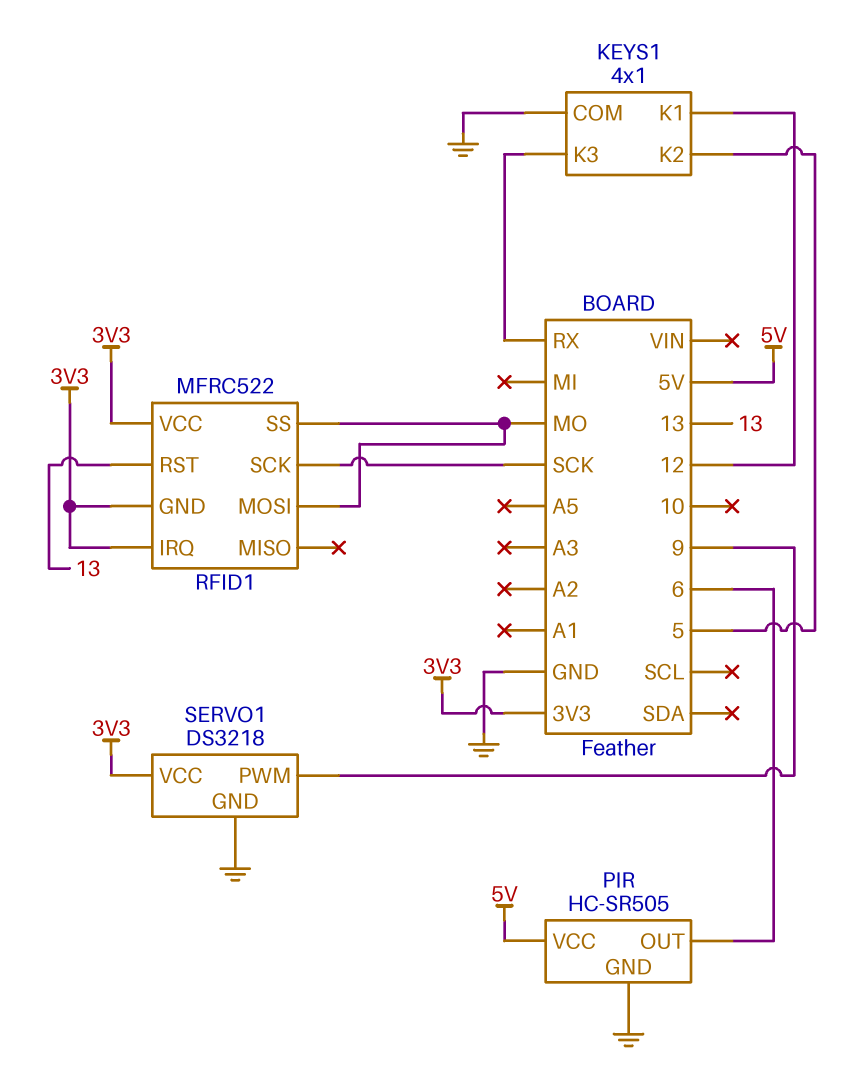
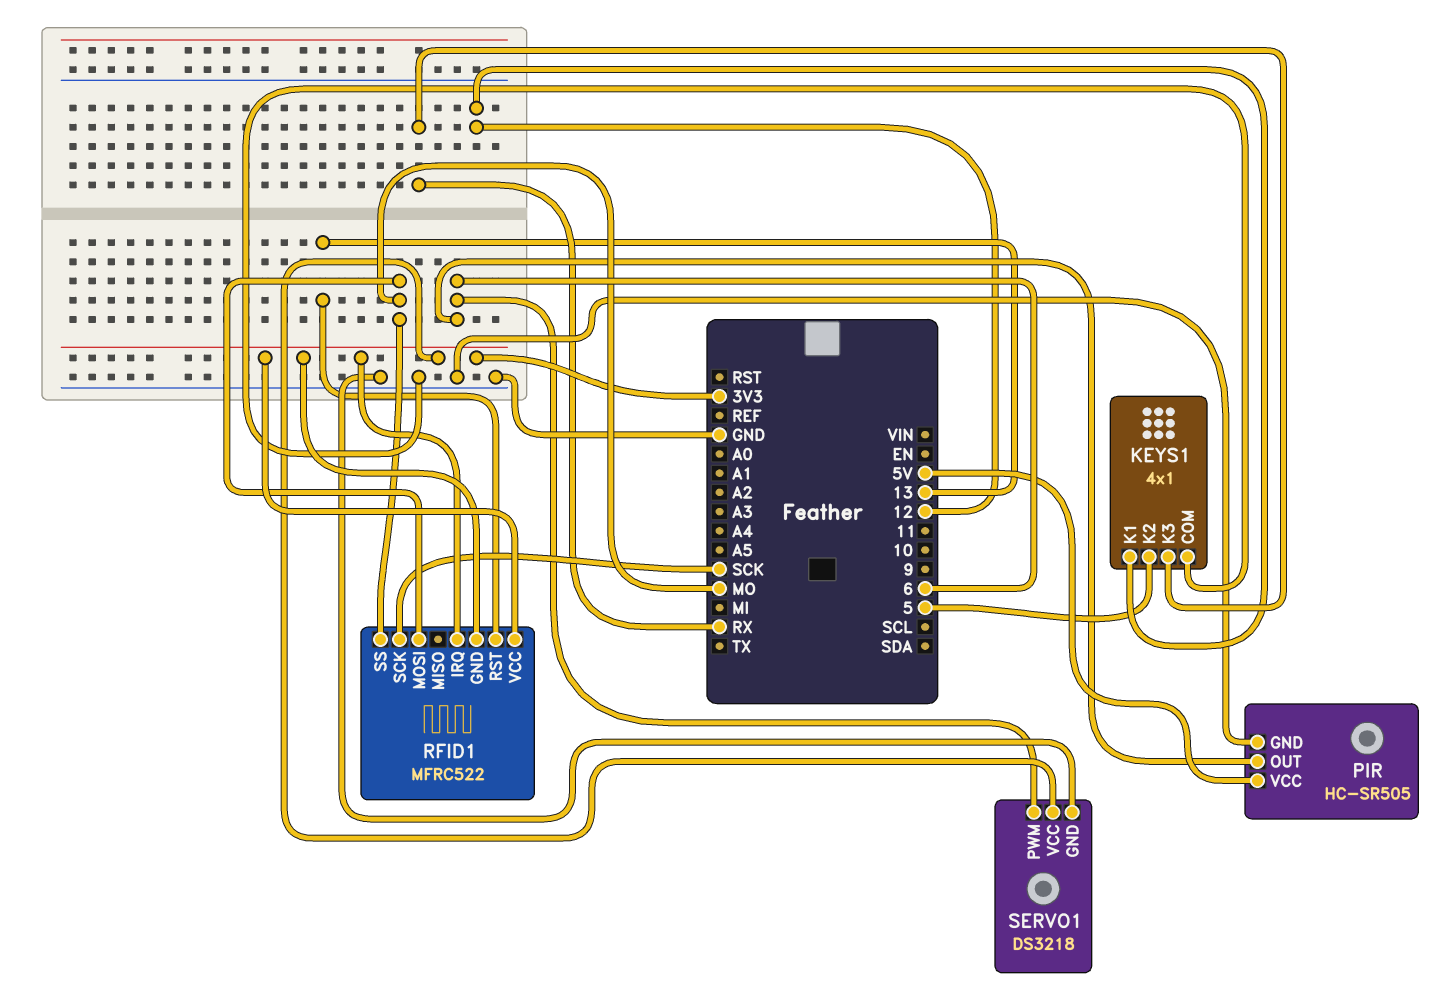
SERVO1 pin PWM: 9 -> 6

